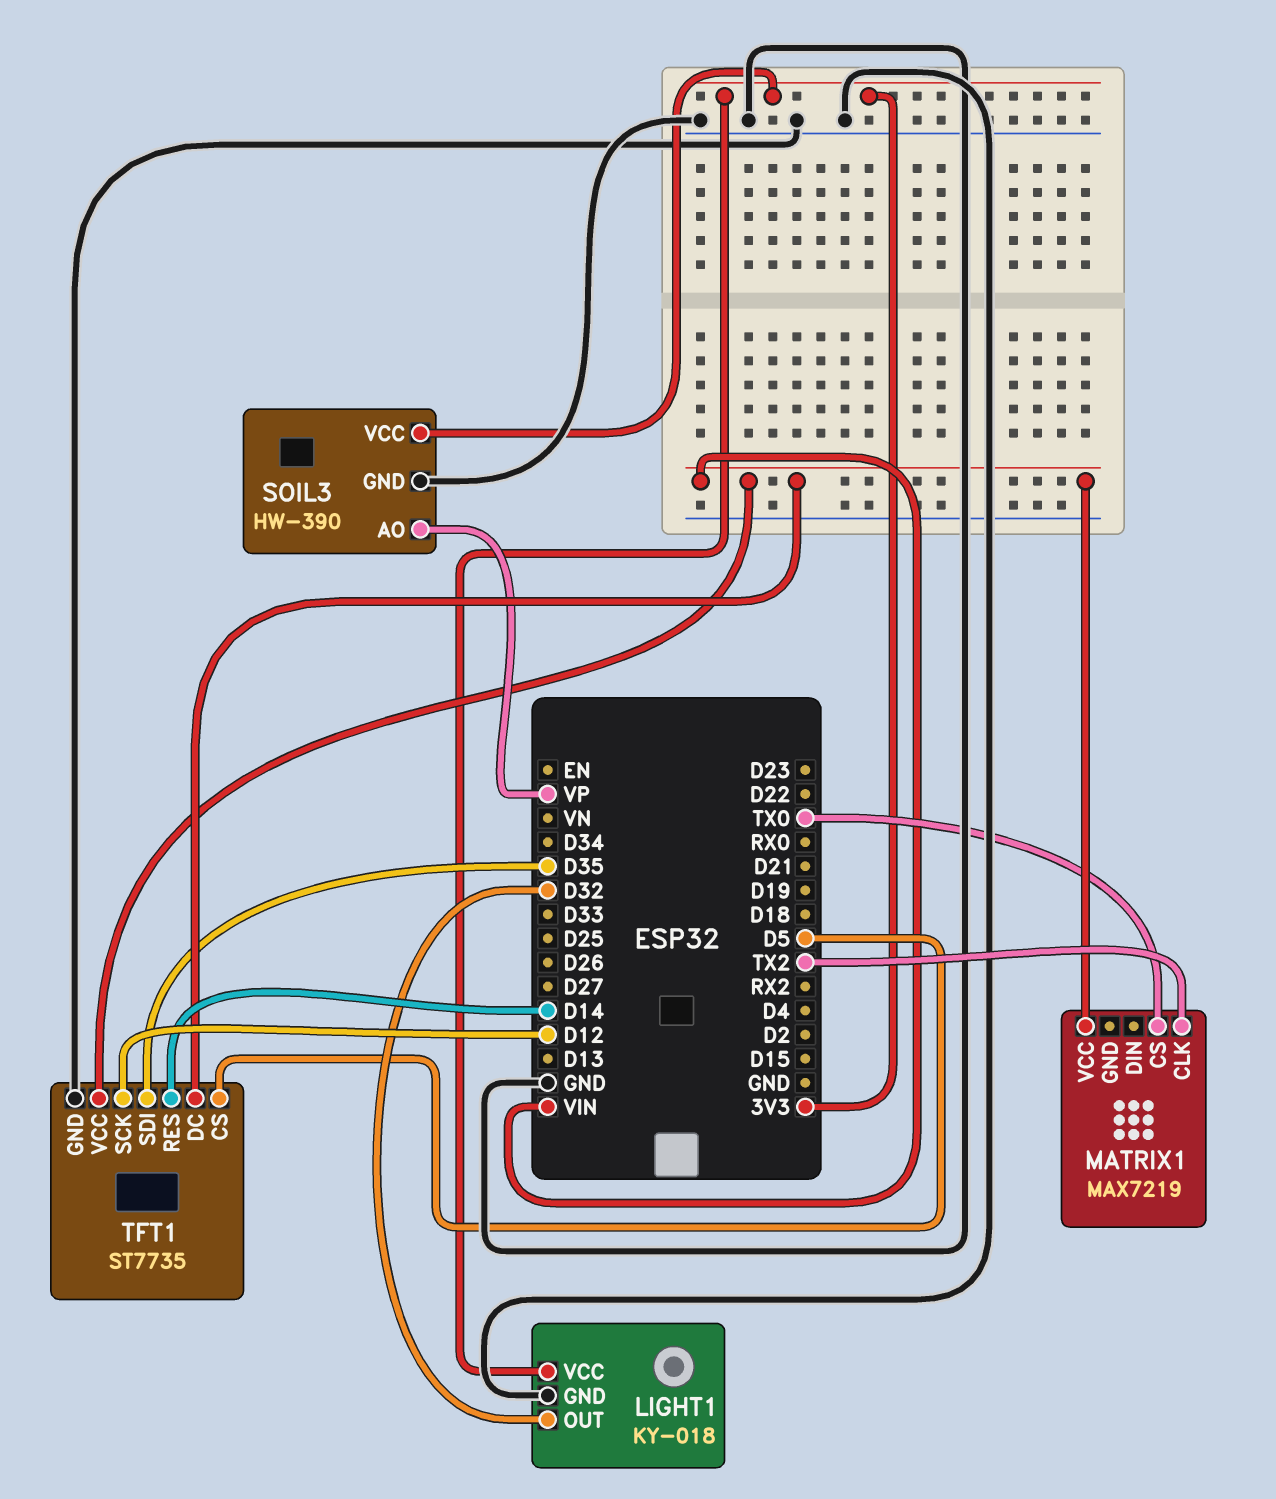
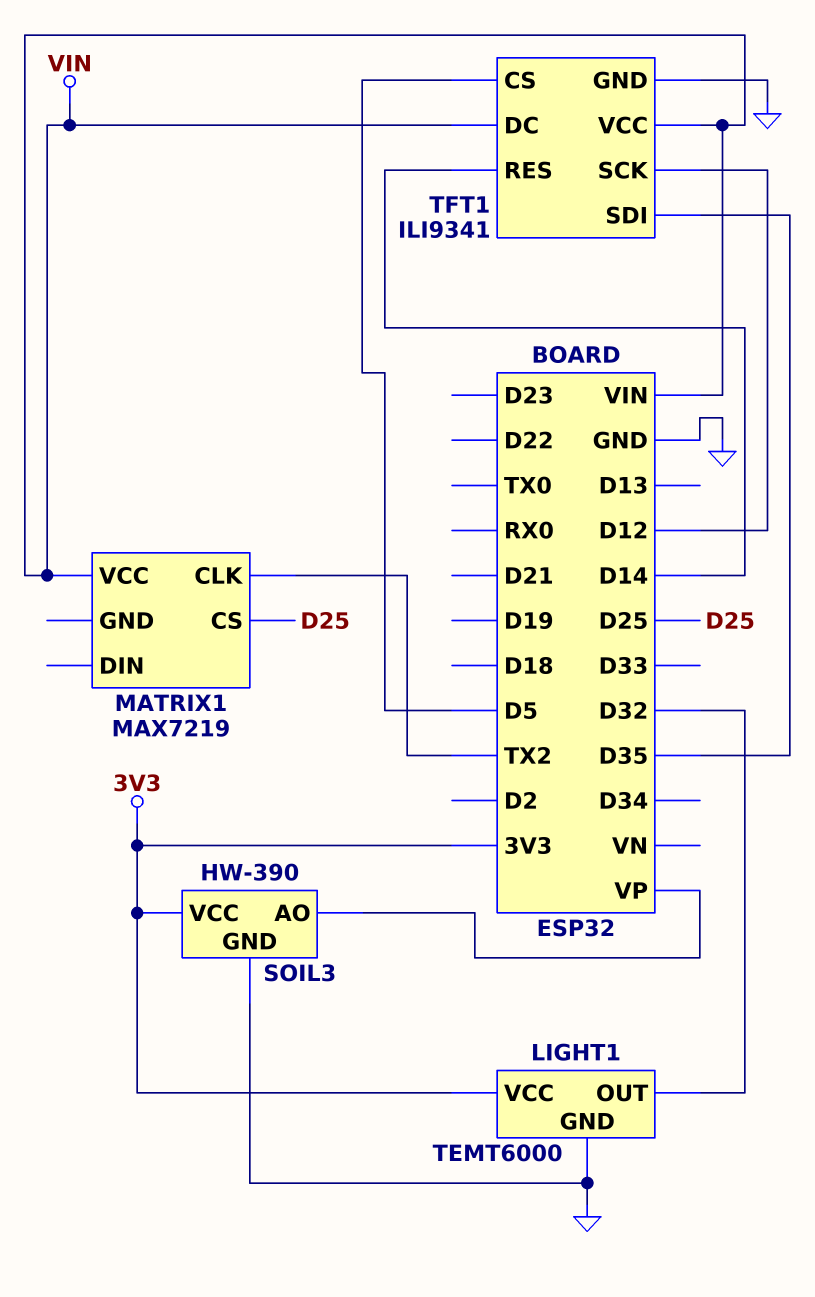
LIGHT1: KY-018 -> TEMT6000
MATRIX1 pin CS: TX0 -> D25
TFT1: ST7735 -> ILI9341

